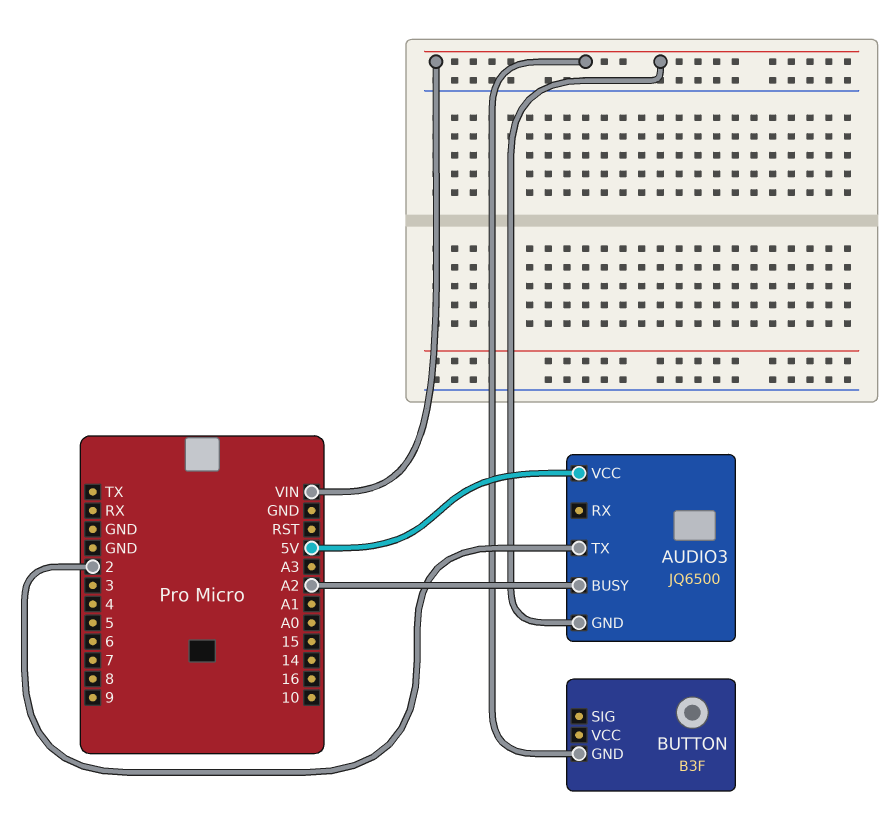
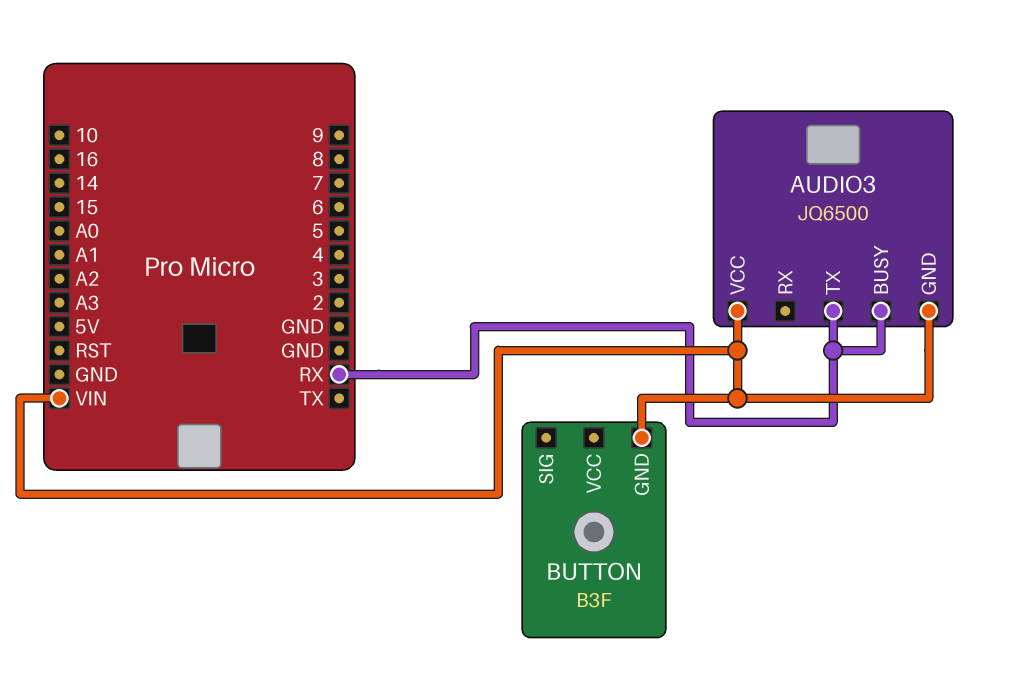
AUDIO3 pin BUSY: A2 -> RX
AUDIO3 pin TX: 2 -> RX
AUDIO3 pin VCC: 5V -> VIN

